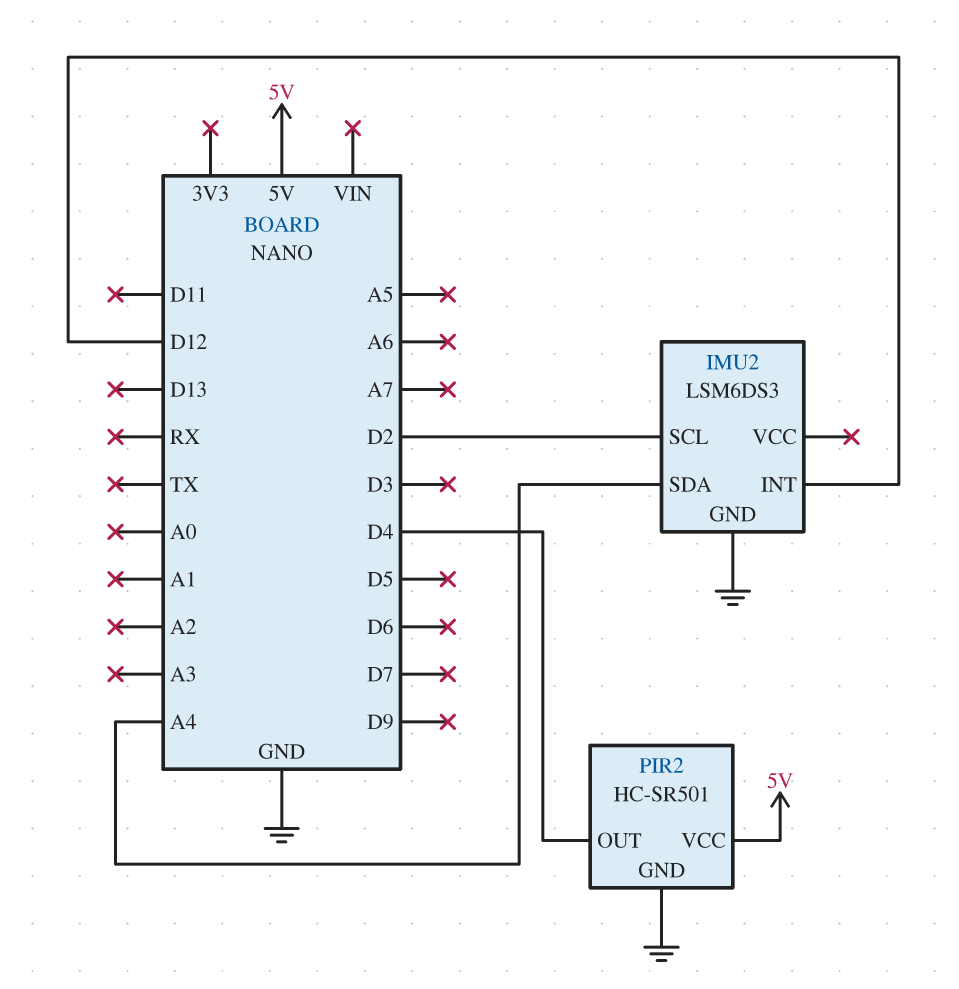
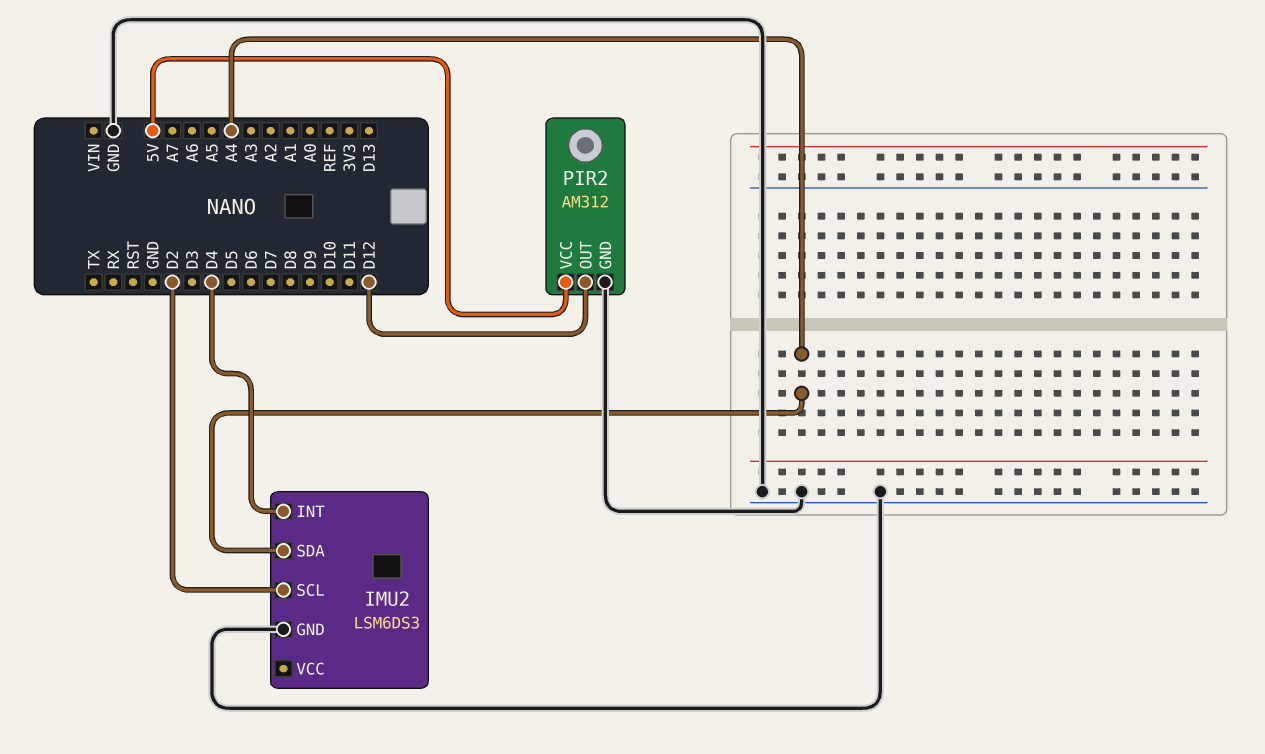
IMU2 pin INT: D12 -> D4
PIR2: HC-SR501 -> AM312
PIR2 pin OUT: D4 -> D12

